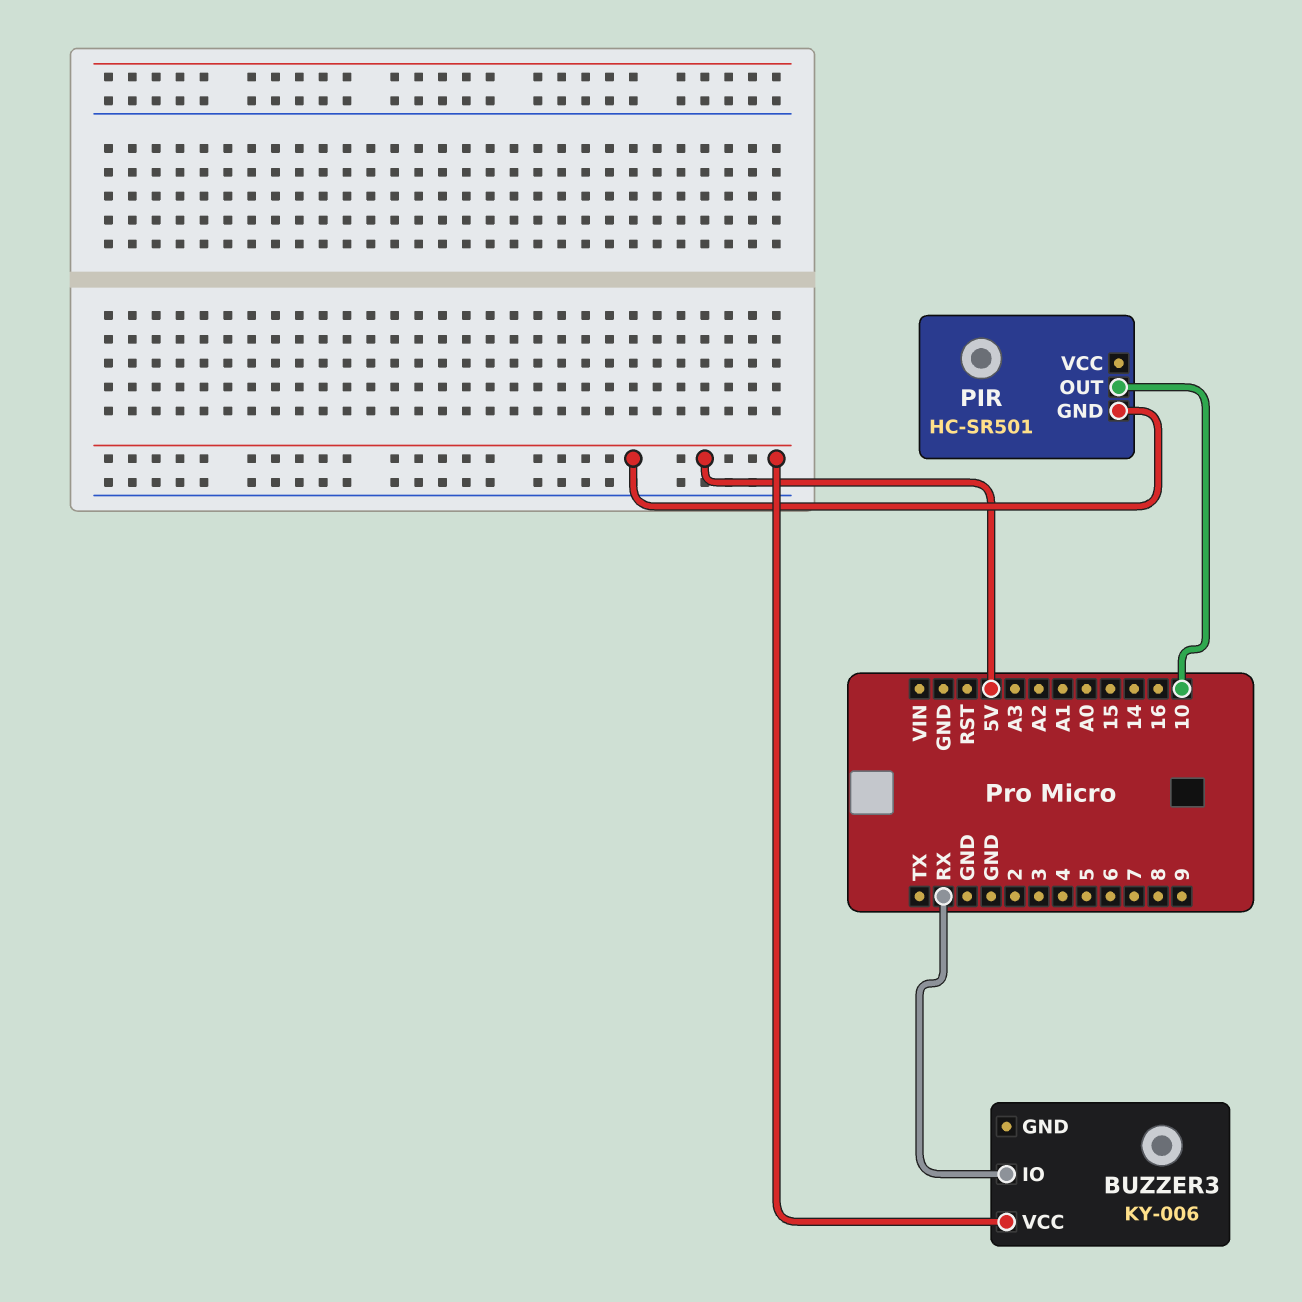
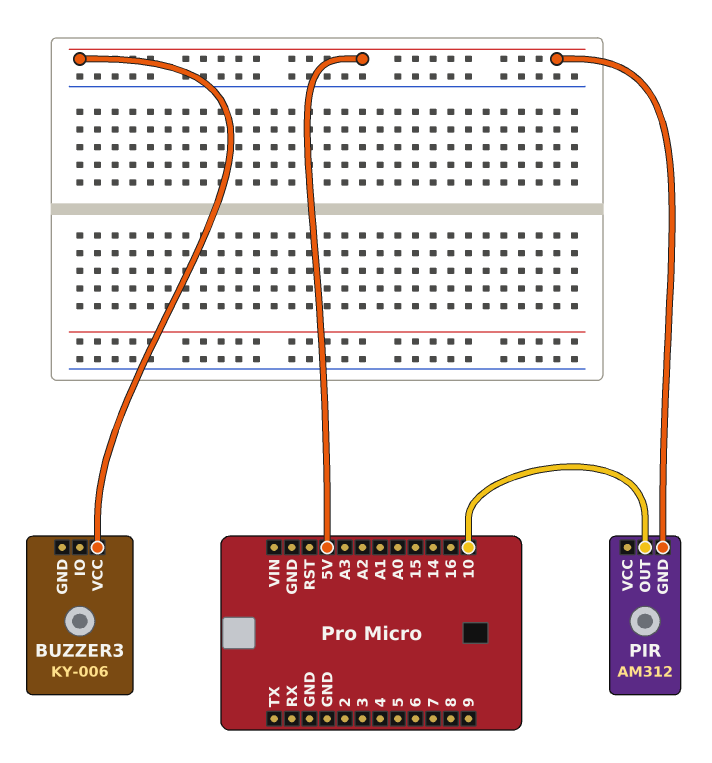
BUZZER3 pin IO: RX -> none
PIR: HC-SR501 -> AM312

